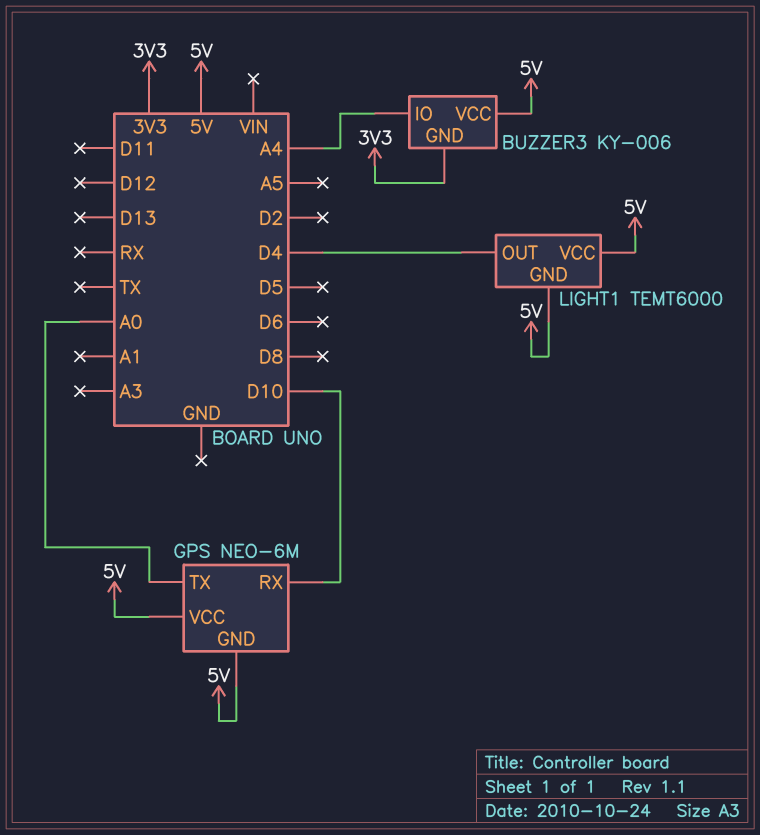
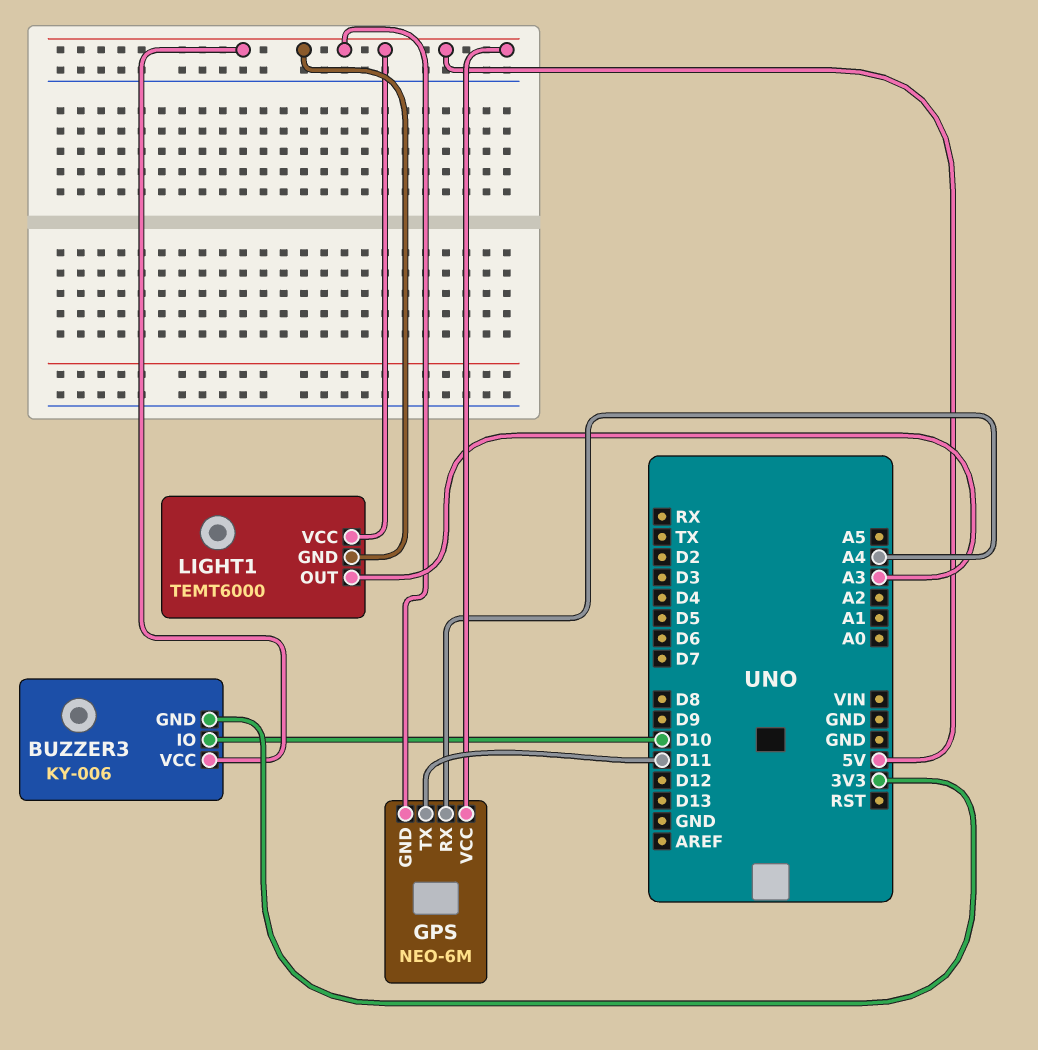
BUZZER3 pin IO: A4 -> D10
GPS pin RX: D10 -> A4
GPS pin TX: A0 -> D11
LIGHT1 pin OUT: D4 -> A3

